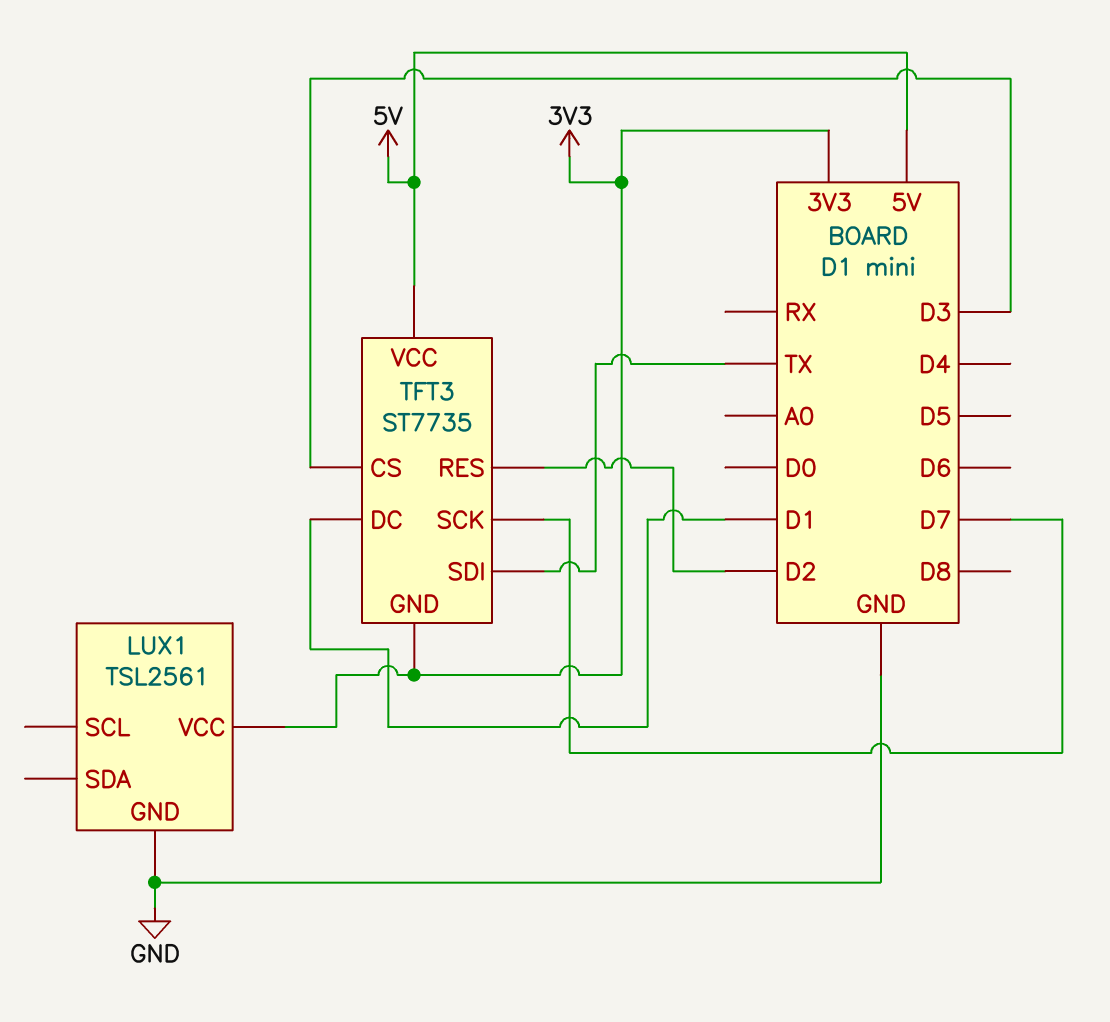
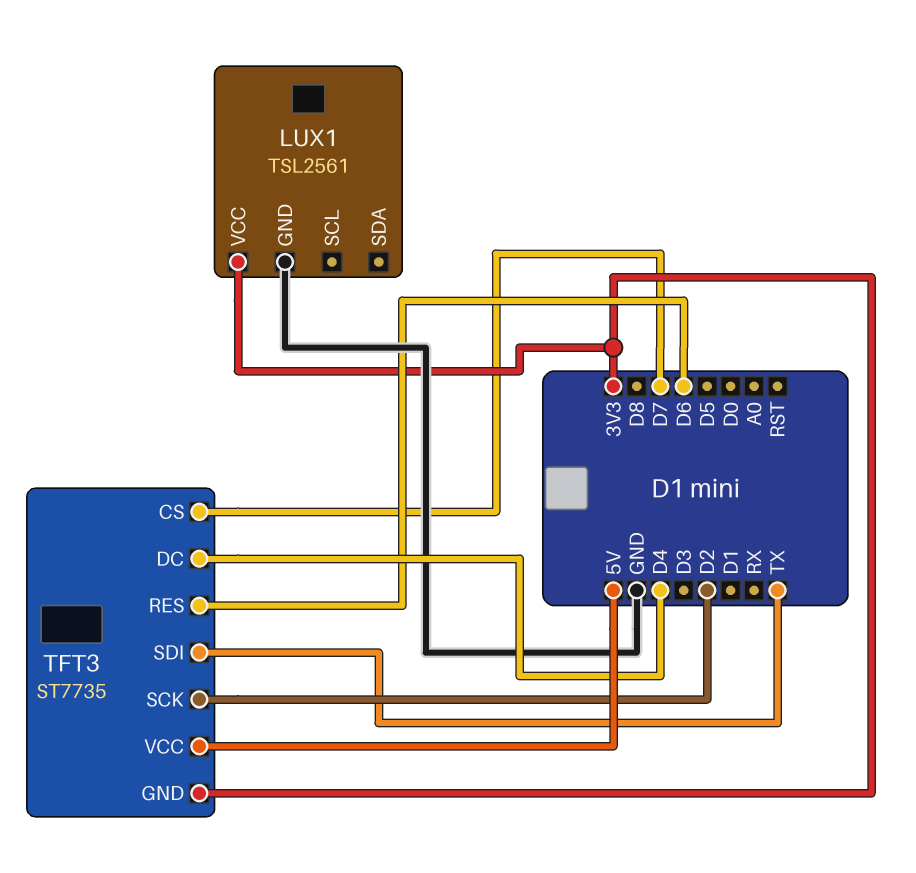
TFT3 pin CS: D3 -> D7
TFT3 pin DC: D1 -> D4
TFT3 pin RES: D2 -> D6
TFT3 pin SCK: D7 -> D2

